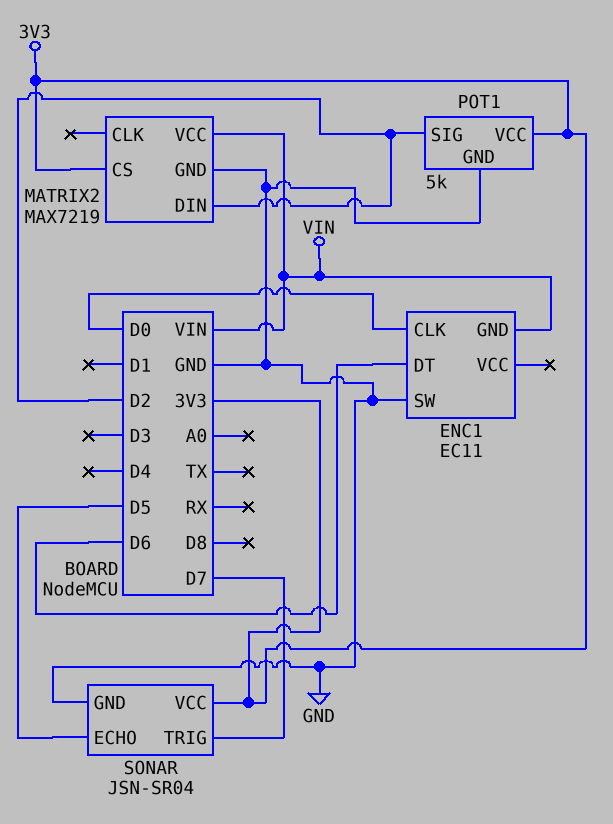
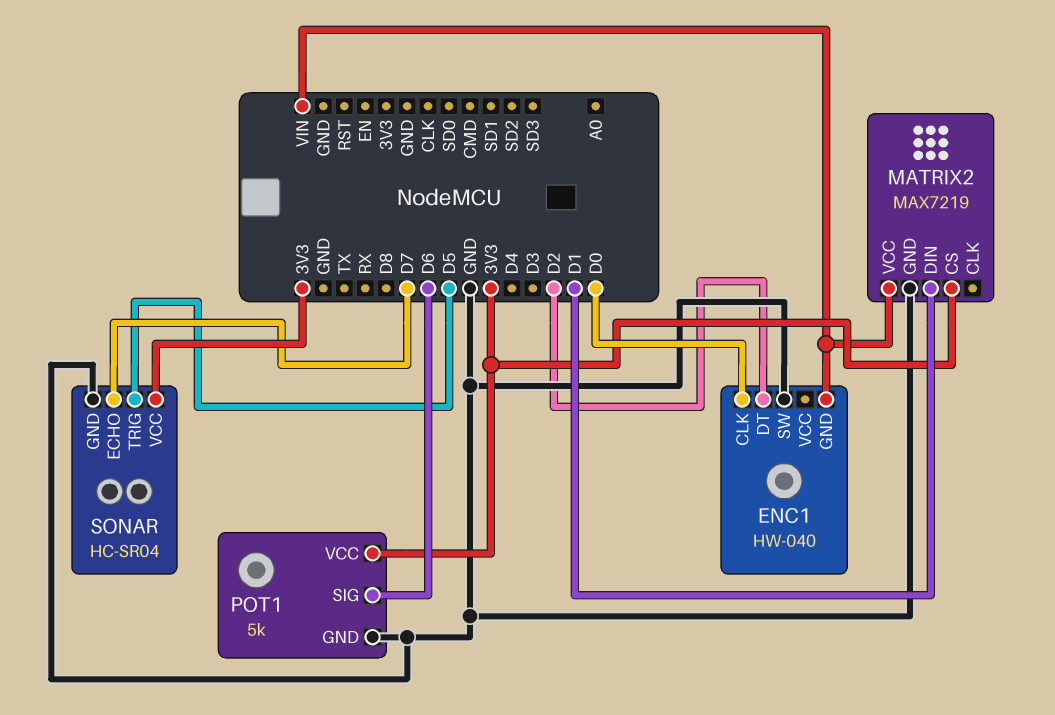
ENC1: EC11 -> HW-040
ENC1 pin DT: D6 -> D2
MATRIX2 pin DIN: D2 -> D1
POT1 pin SIG: D2 -> D6
SONAR: JSN-SR04 -> HC-SR04
SONAR pin ECHO: D5 -> D7
SONAR pin TRIG: D7 -> D5

